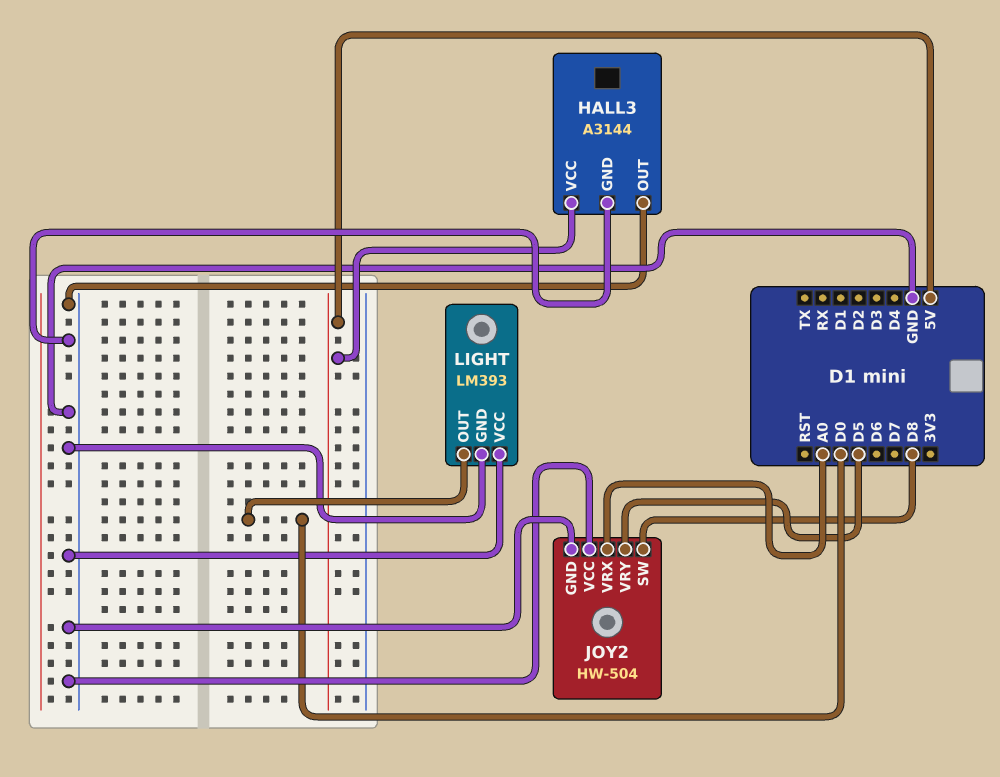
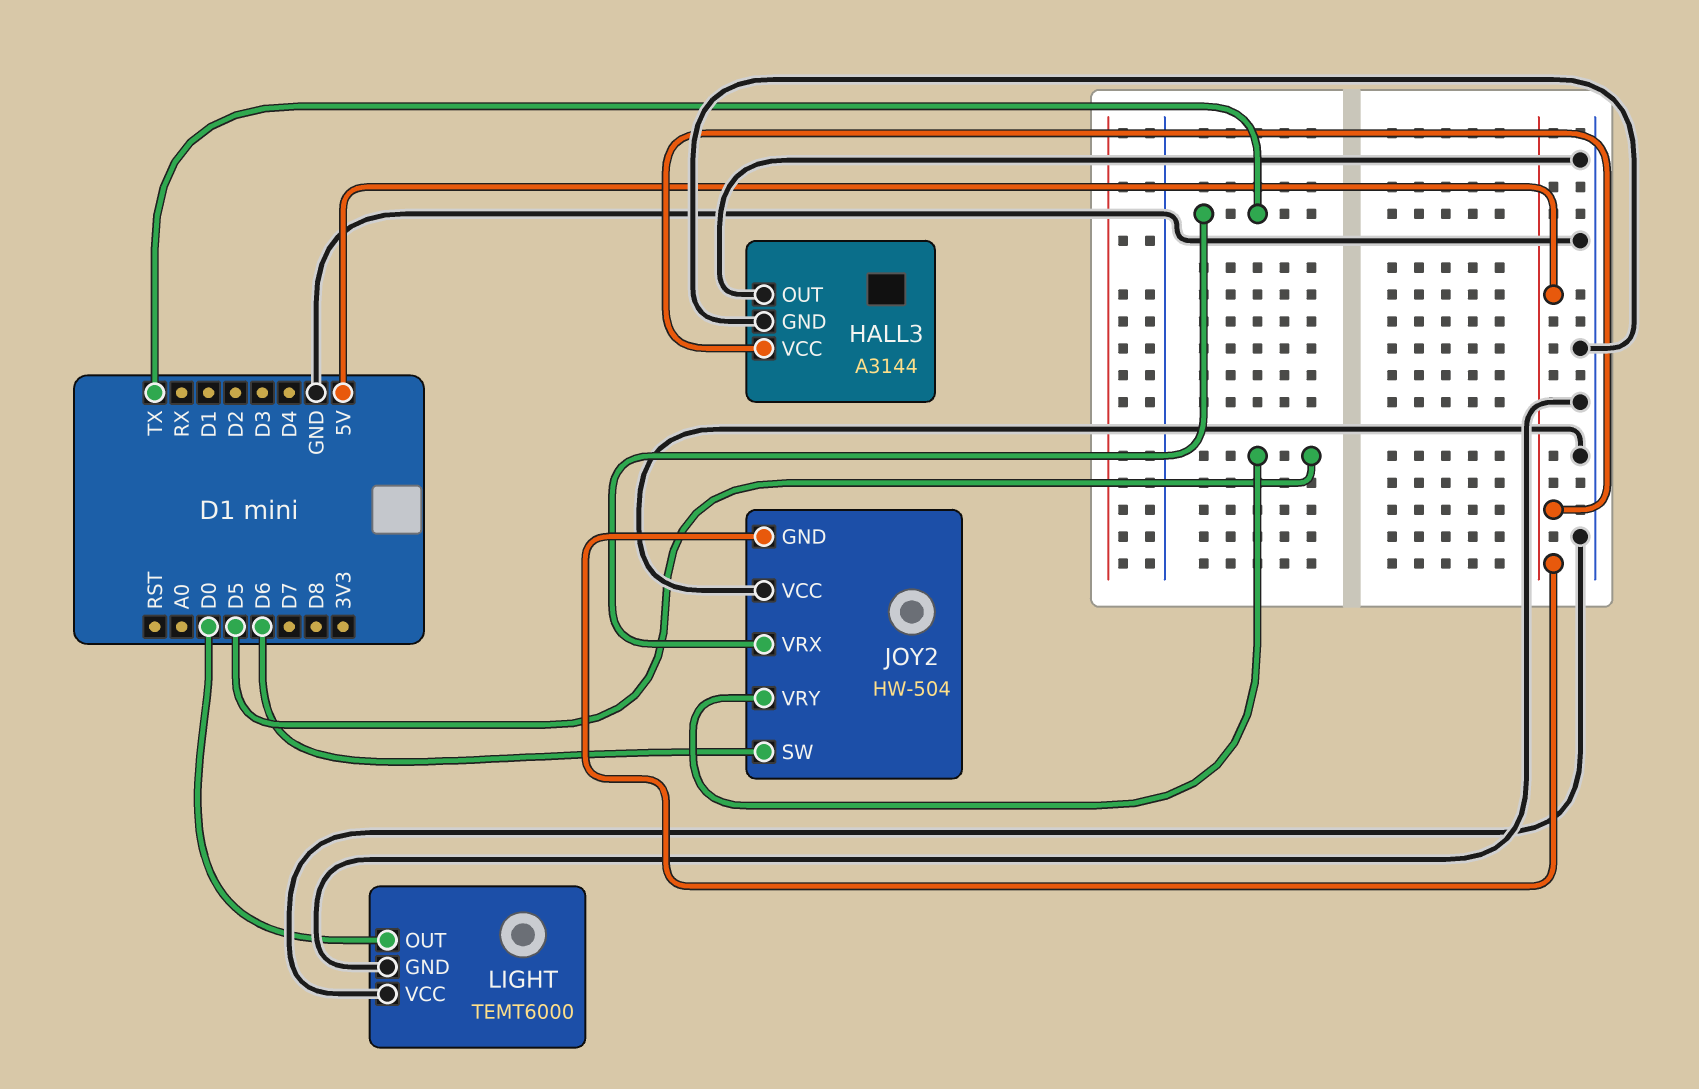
JOY2 pin GND: GND -> 5V
JOY2 pin SW: D8 -> D6
JOY2 pin VRX: A0 -> TX
LIGHT: LM393 -> TEMT6000

